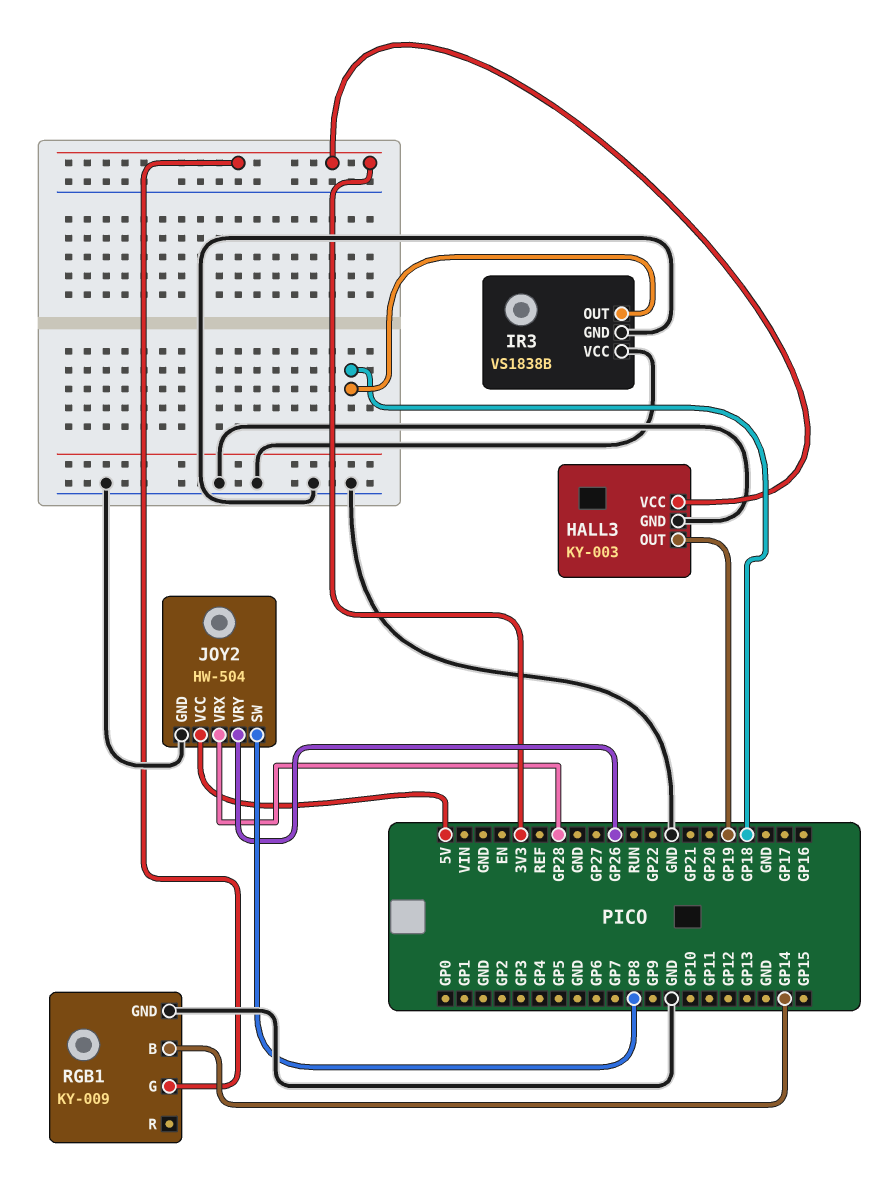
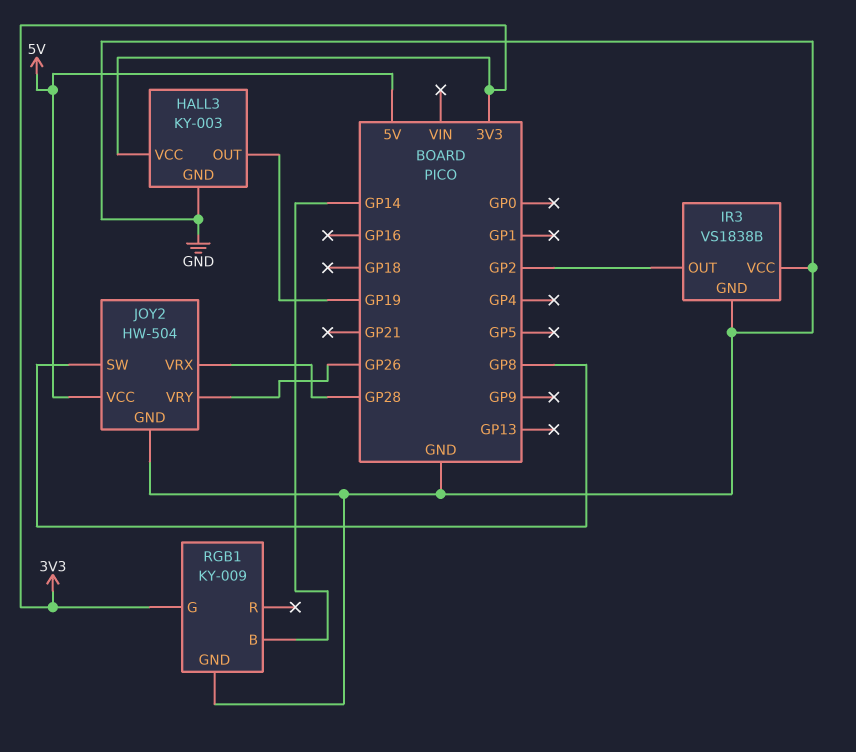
IR3 pin OUT: GP18 -> GP2

